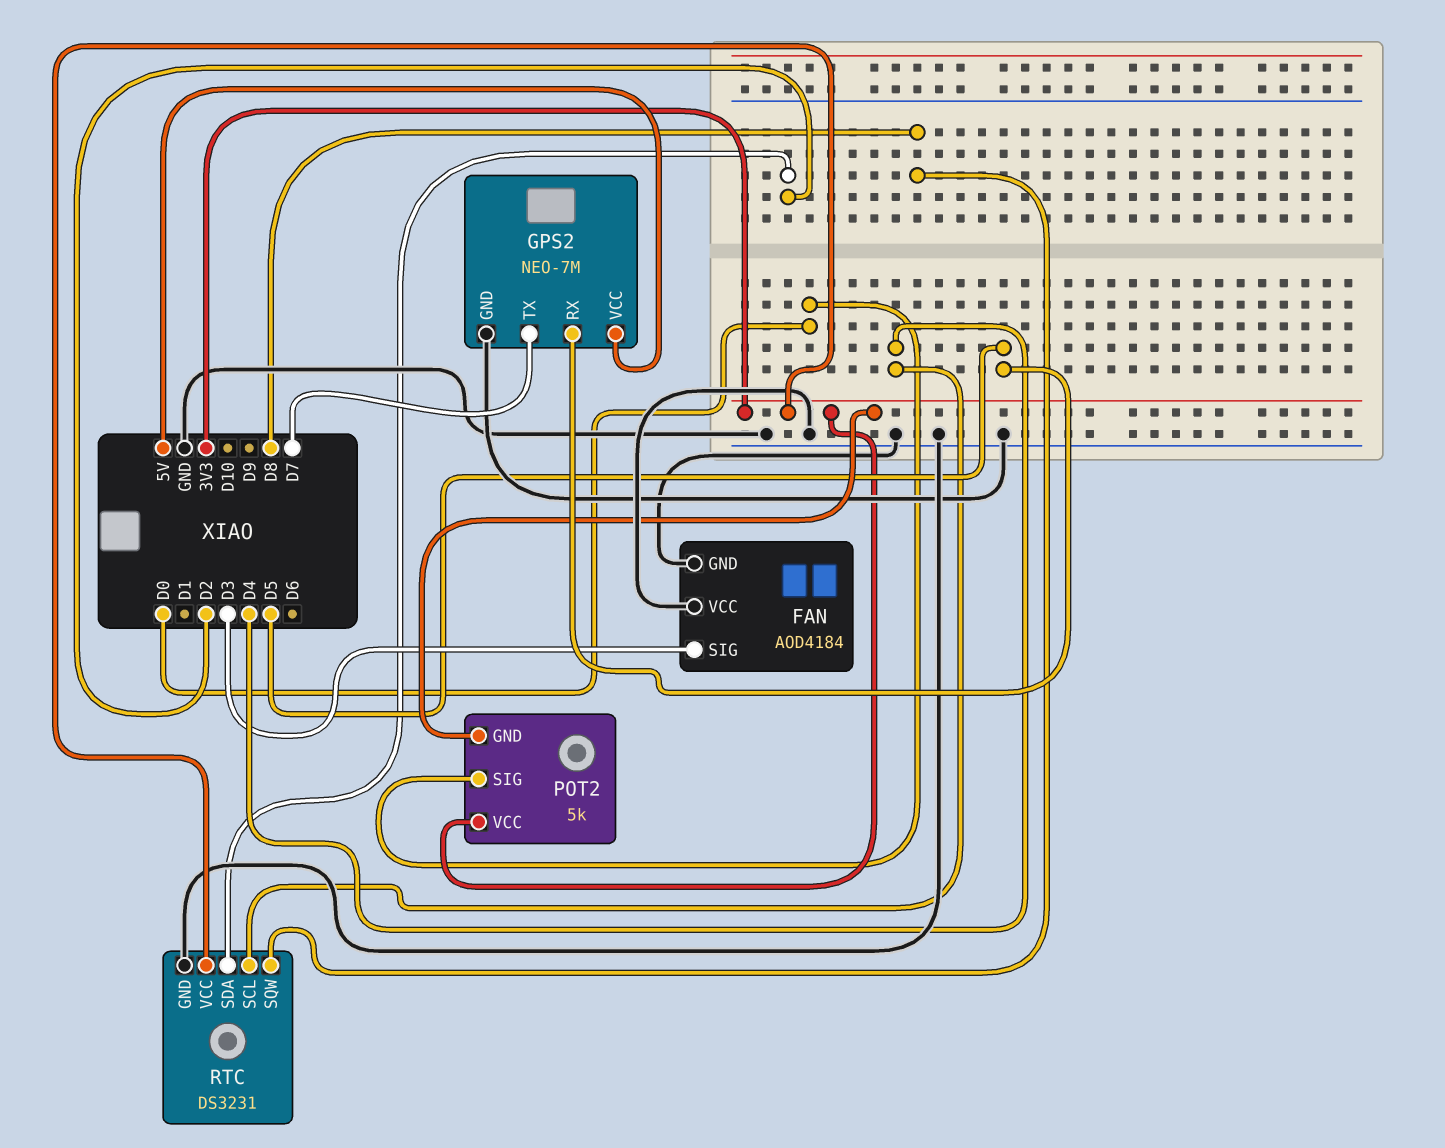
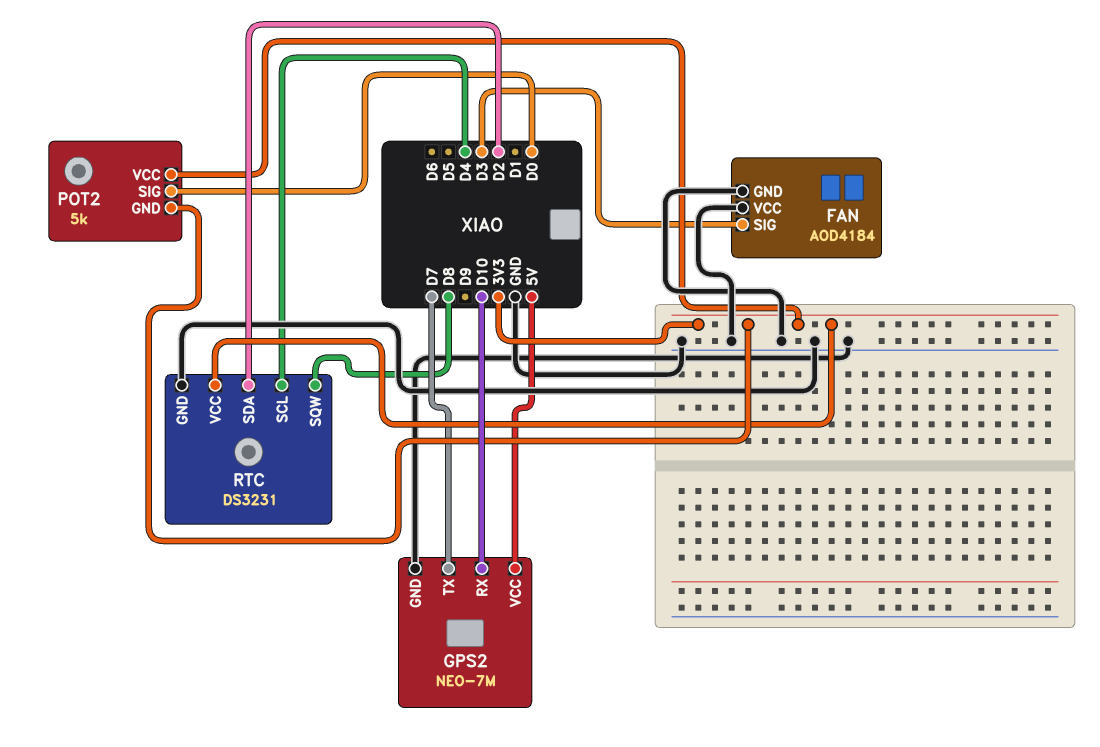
GPS2 pin RX: D5 -> D10

